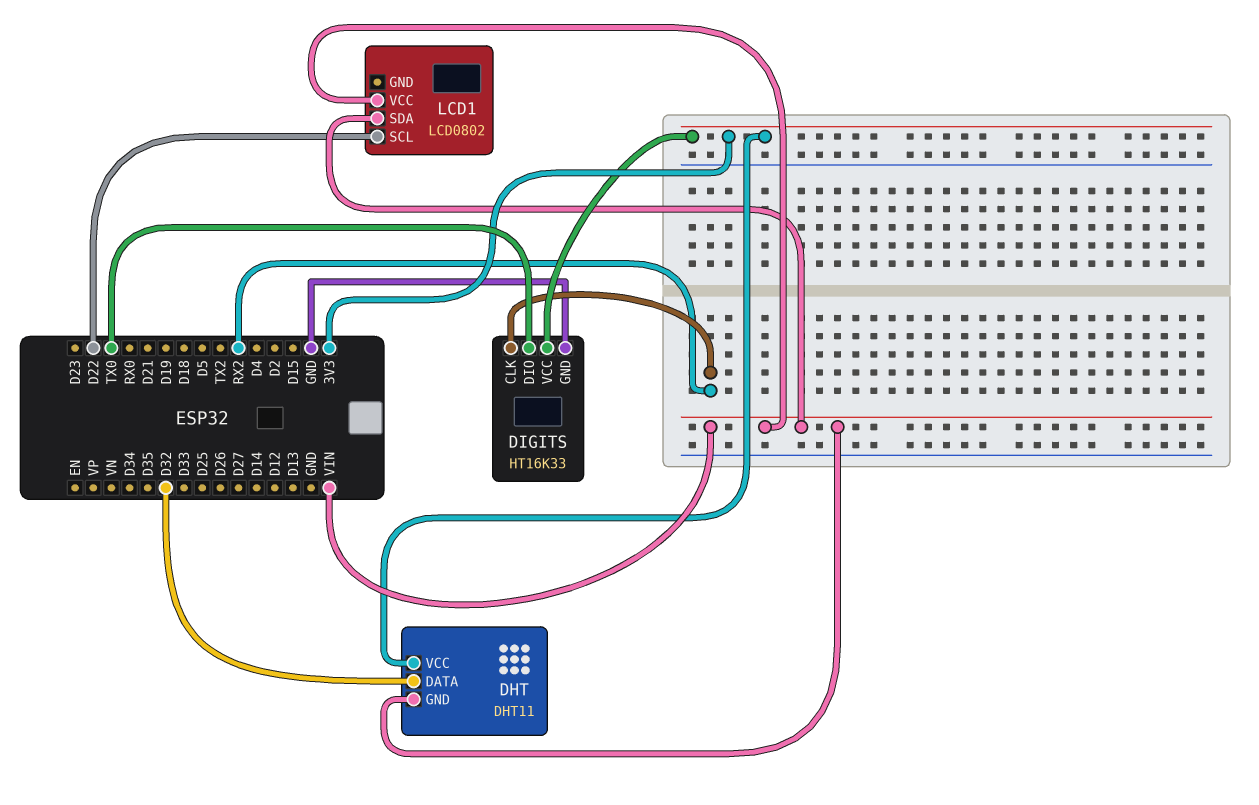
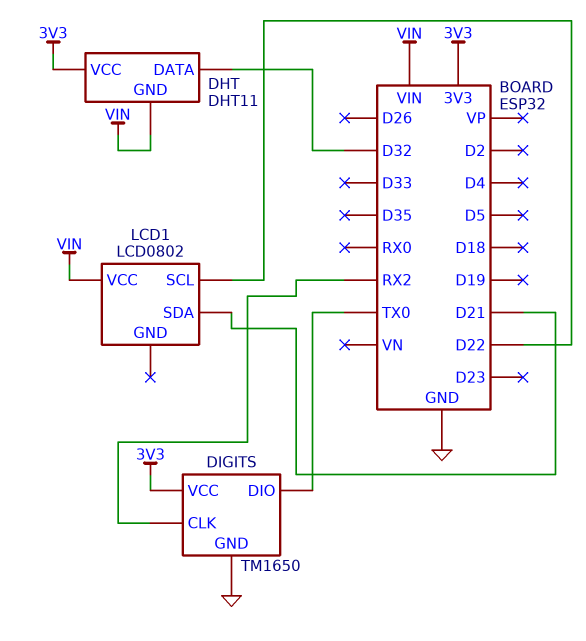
DIGITS: HT16K33 -> TM1650
LCD1 pin SDA: VIN -> D21

